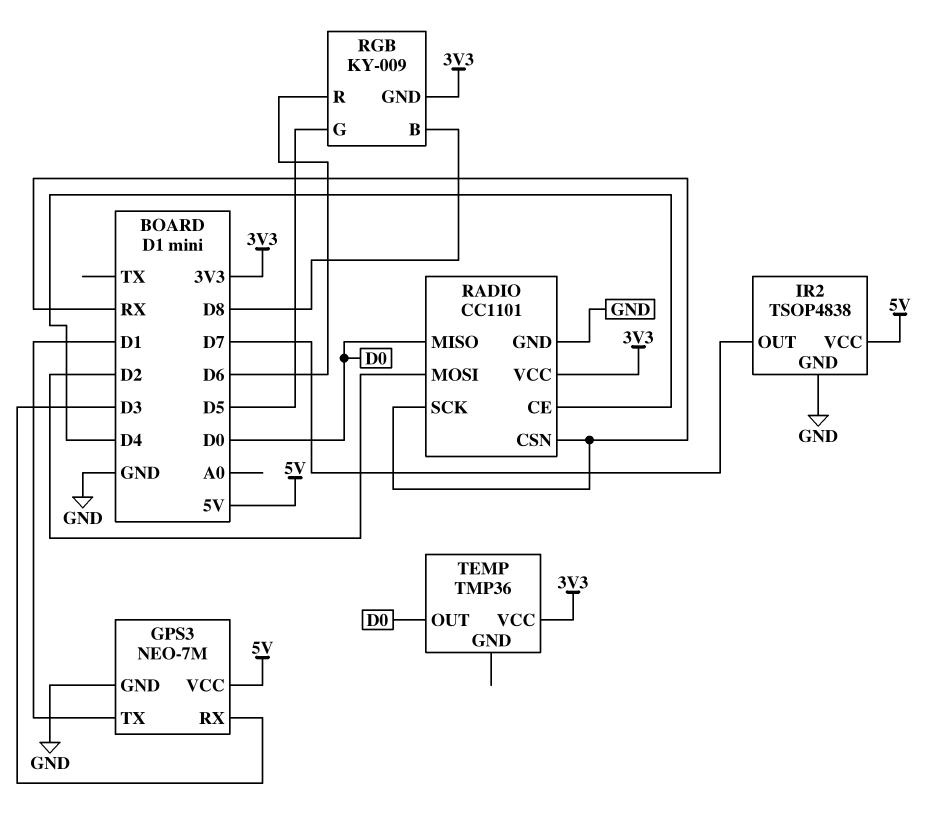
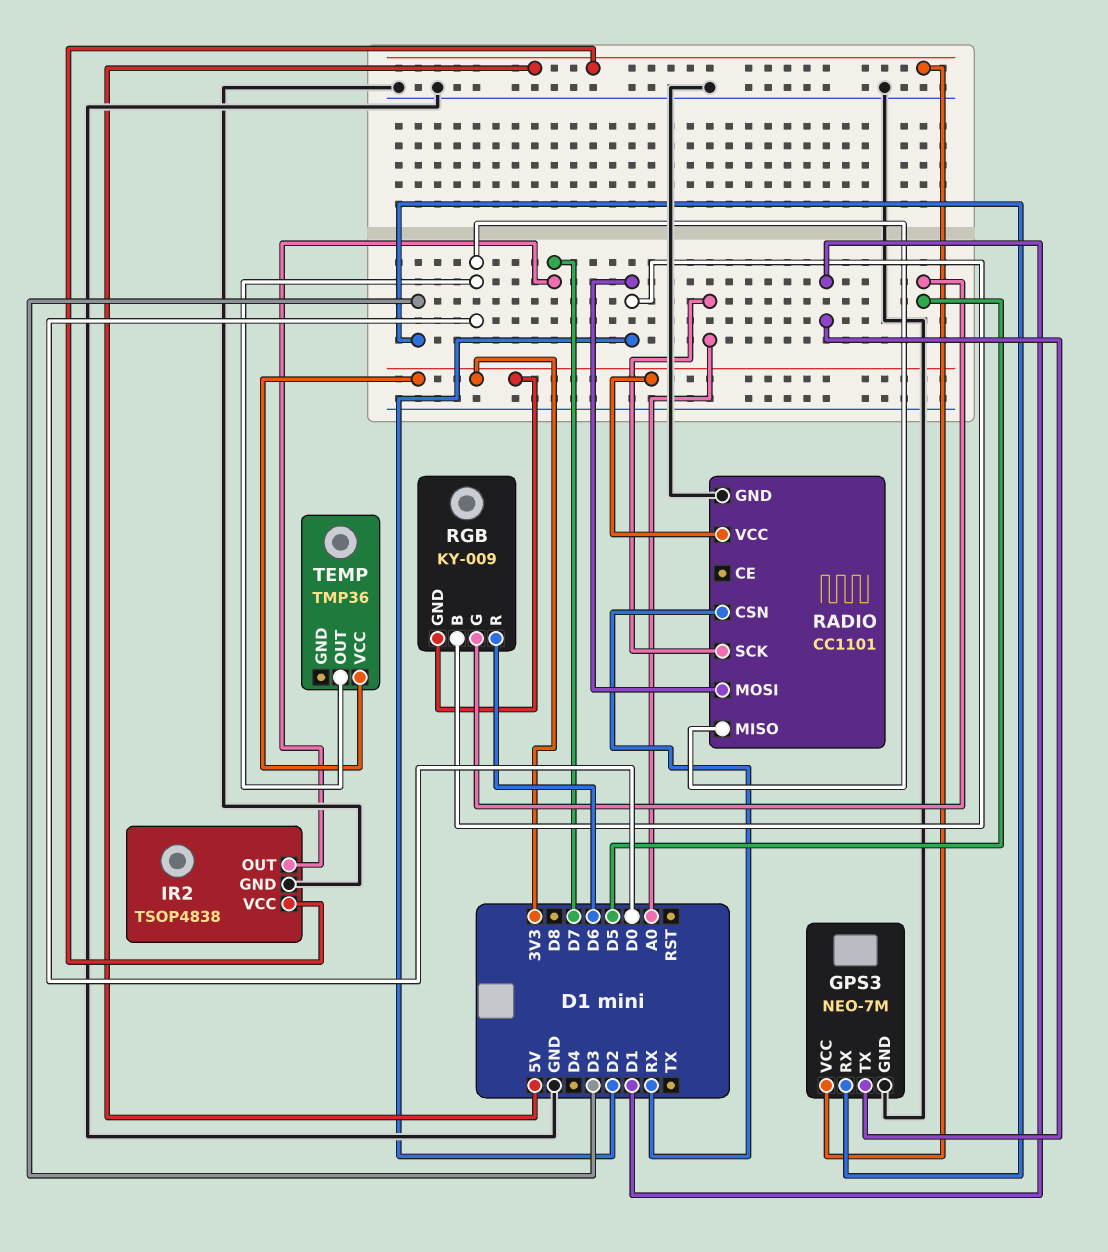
RADIO pin CE: D4 -> none
RADIO pin SCK: RX -> A0
RGB pin B: D8 -> D2

